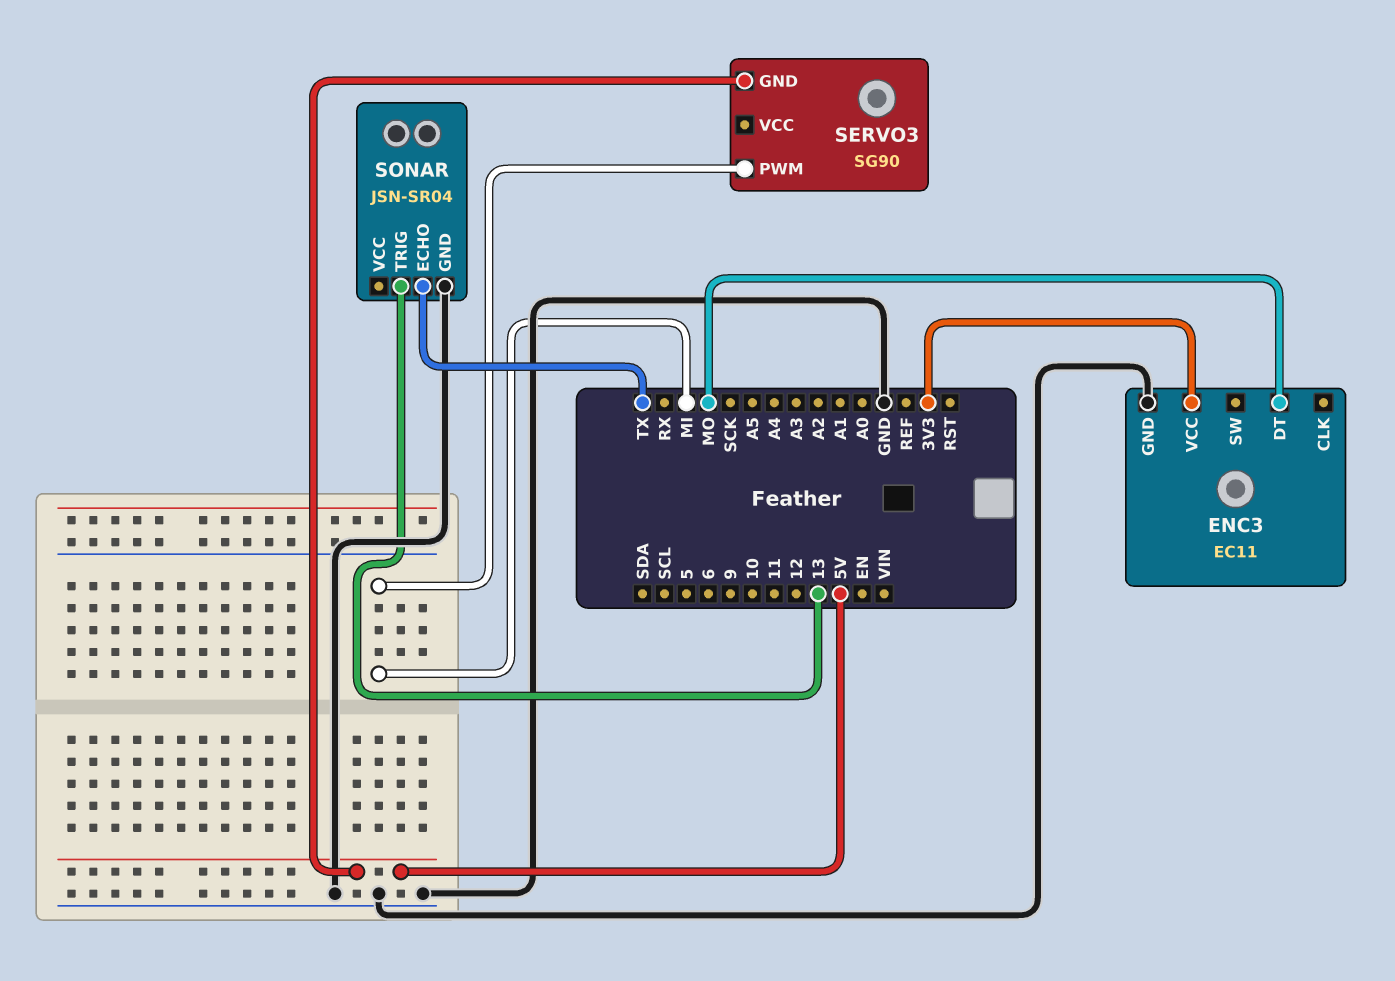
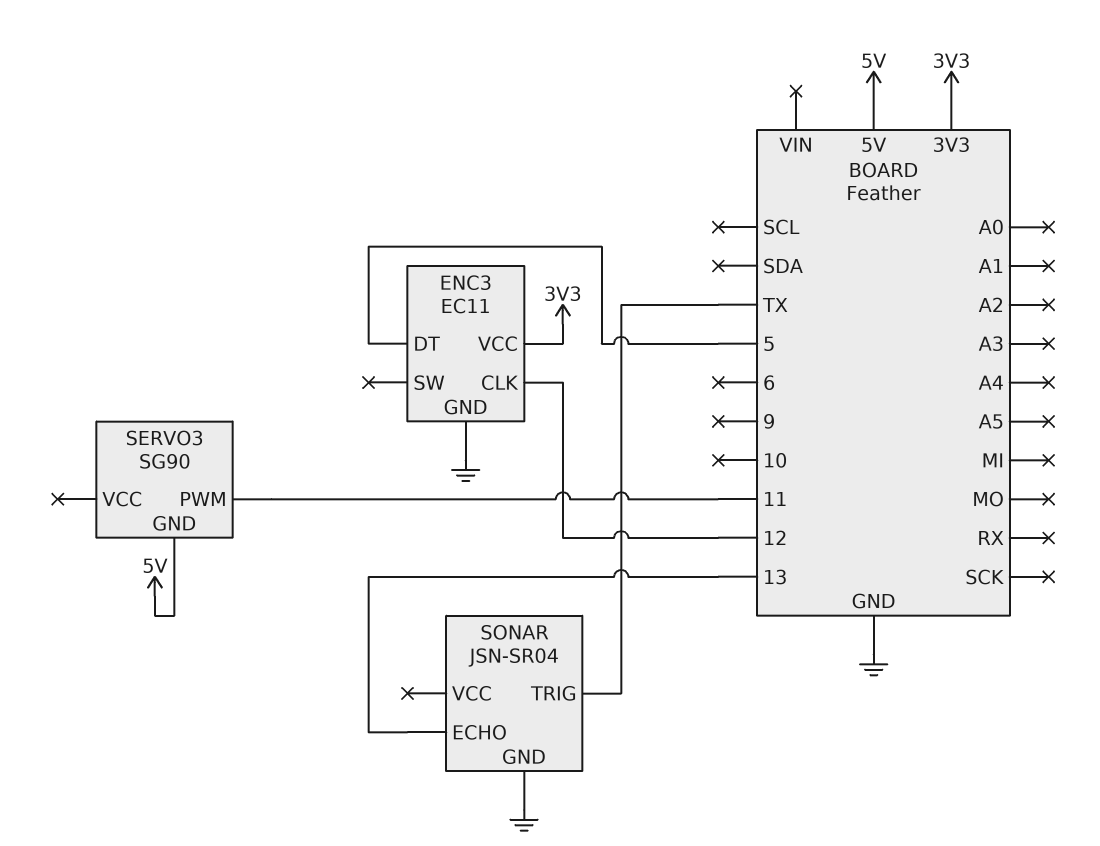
ENC3 pin CLK: none -> 12
ENC3 pin DT: MO -> 5
SERVO3 pin PWM: MI -> 11
SONAR pin ECHO: TX -> 13
SONAR pin TRIG: 13 -> TX

